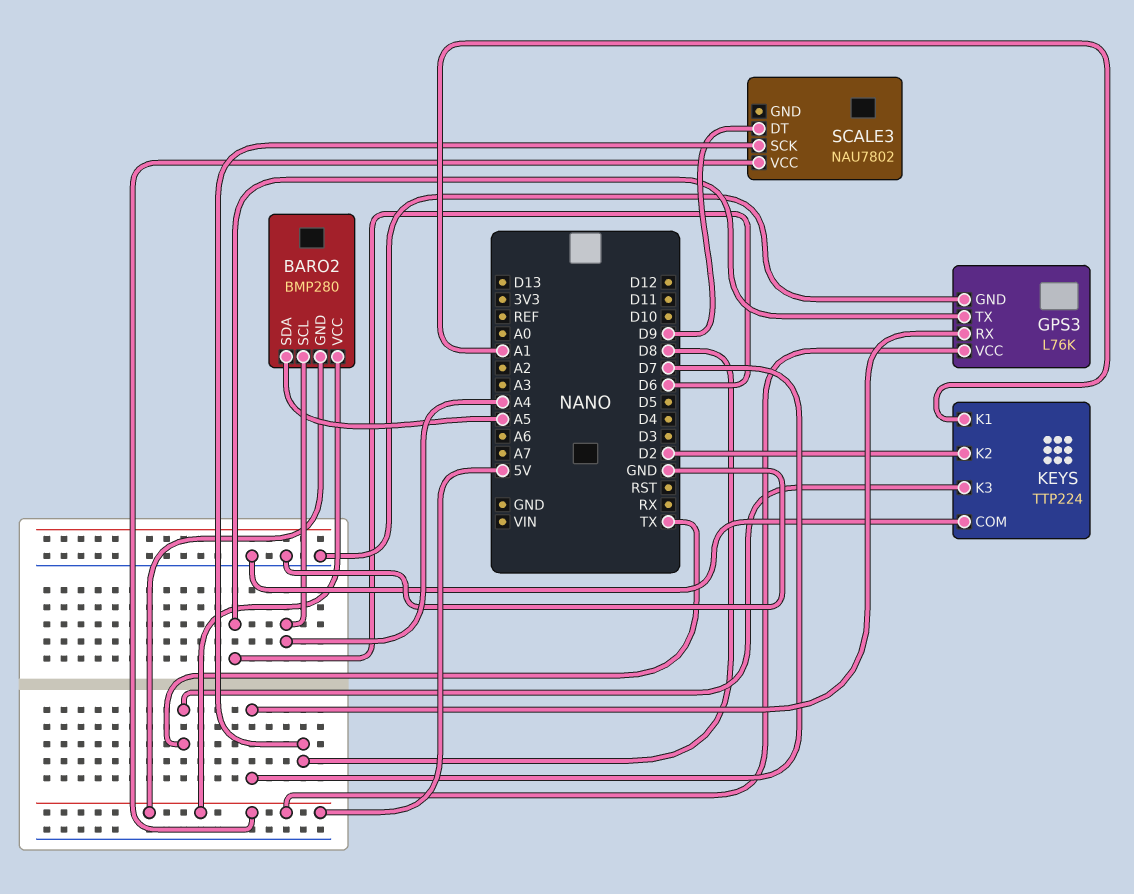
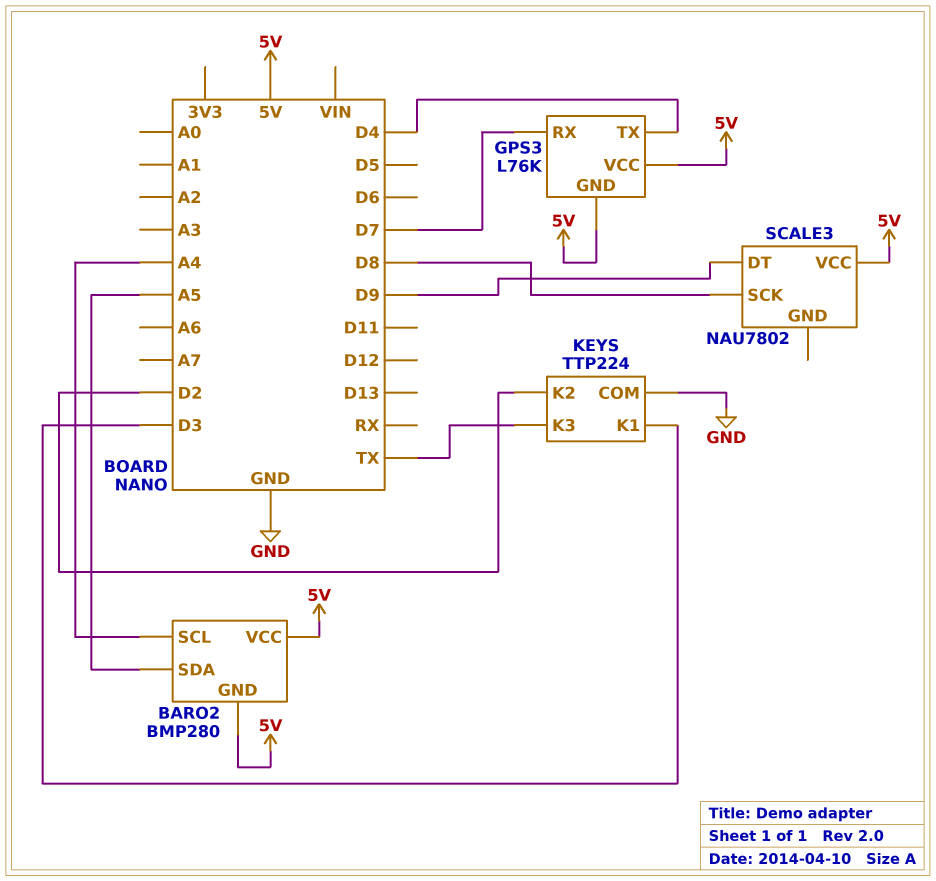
GPS3 pin GND: GND -> 5V
GPS3 pin TX: D6 -> D4
KEYS pin K1: A1 -> D3

